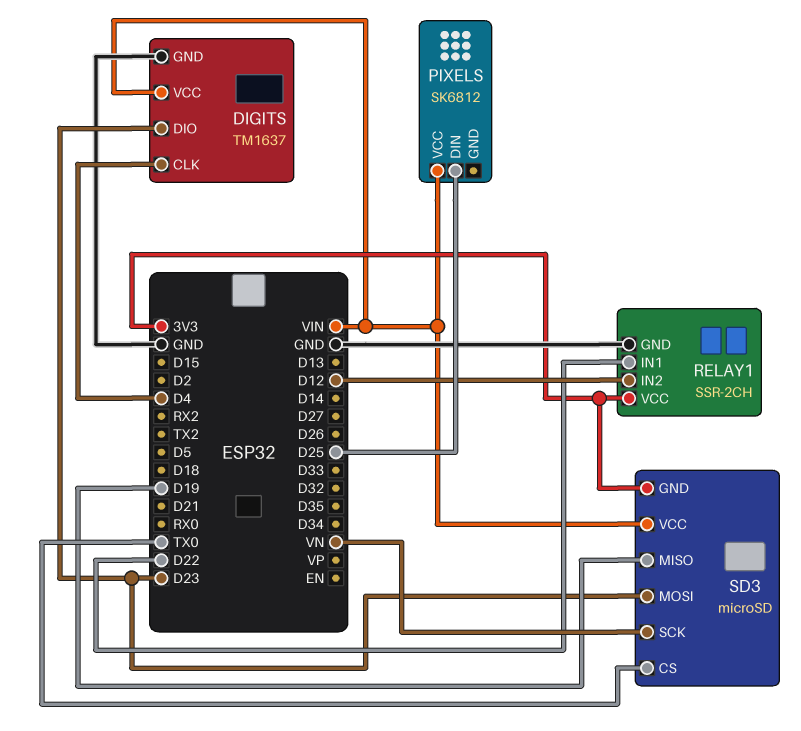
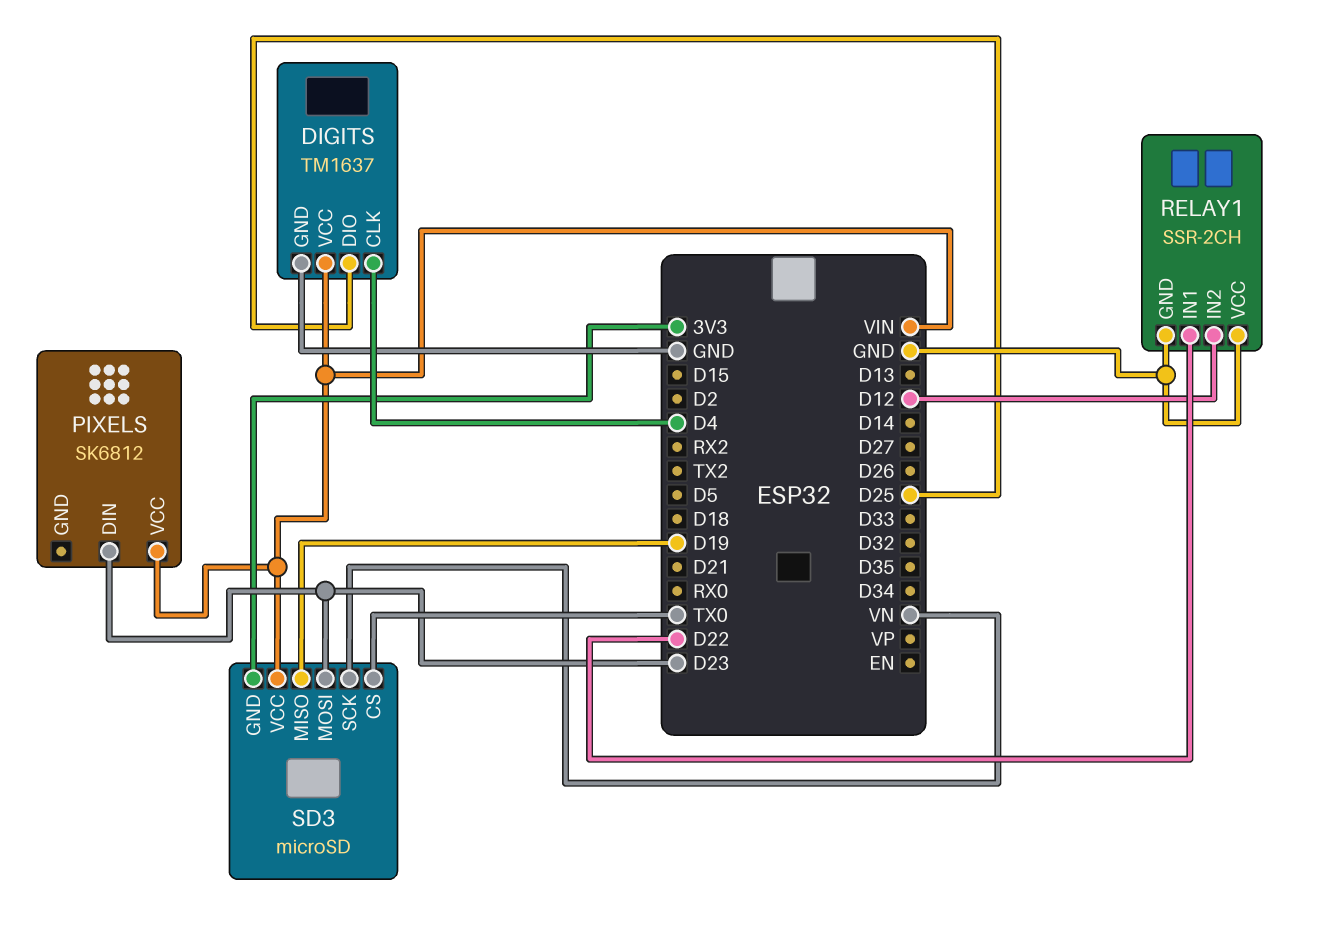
DIGITS pin DIO: D23 -> D25
PIXELS pin DIN: D25 -> D23
RELAY1 pin VCC: 3V3 -> GND

